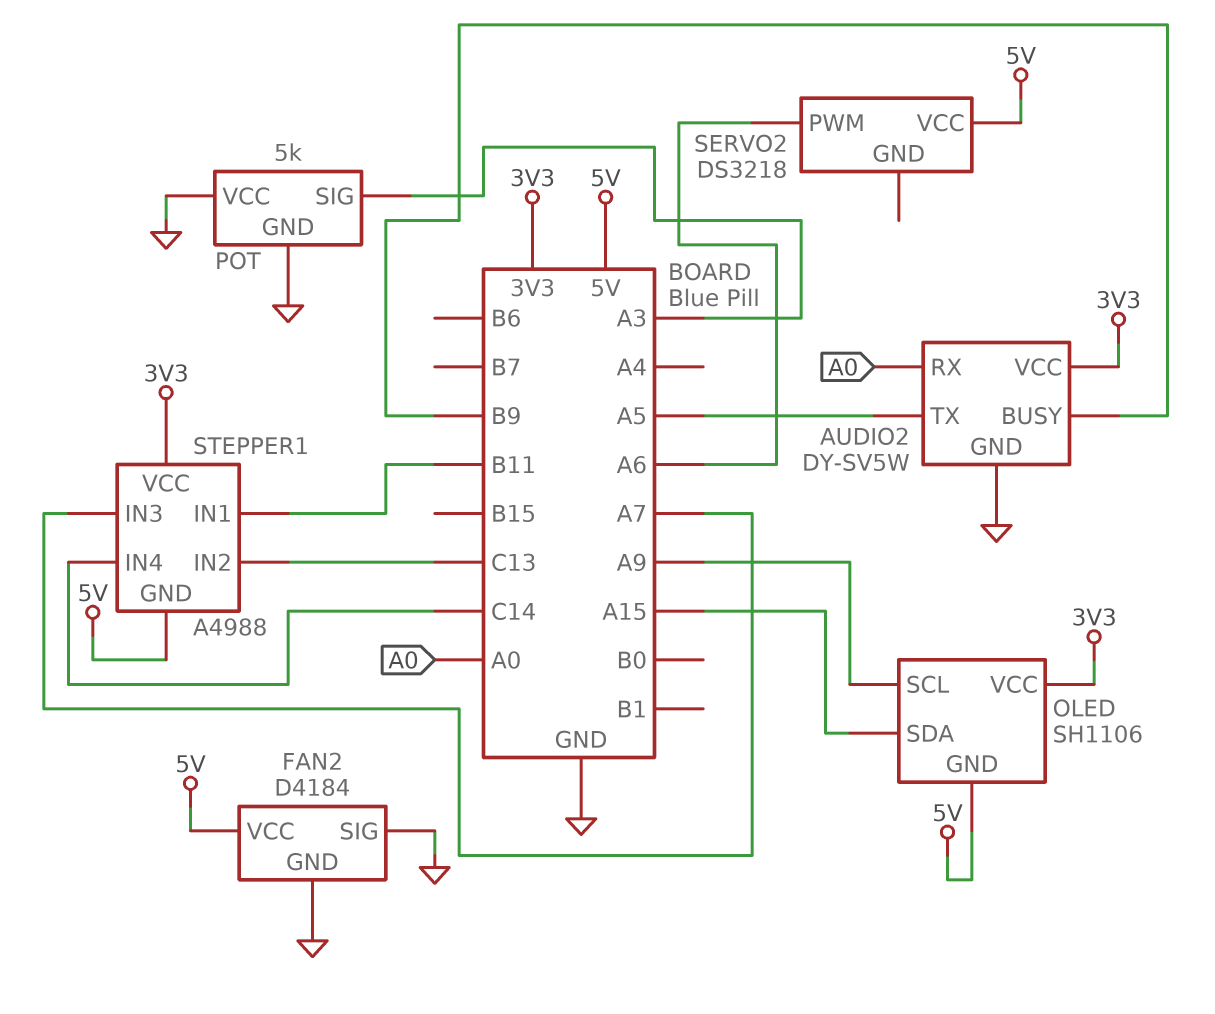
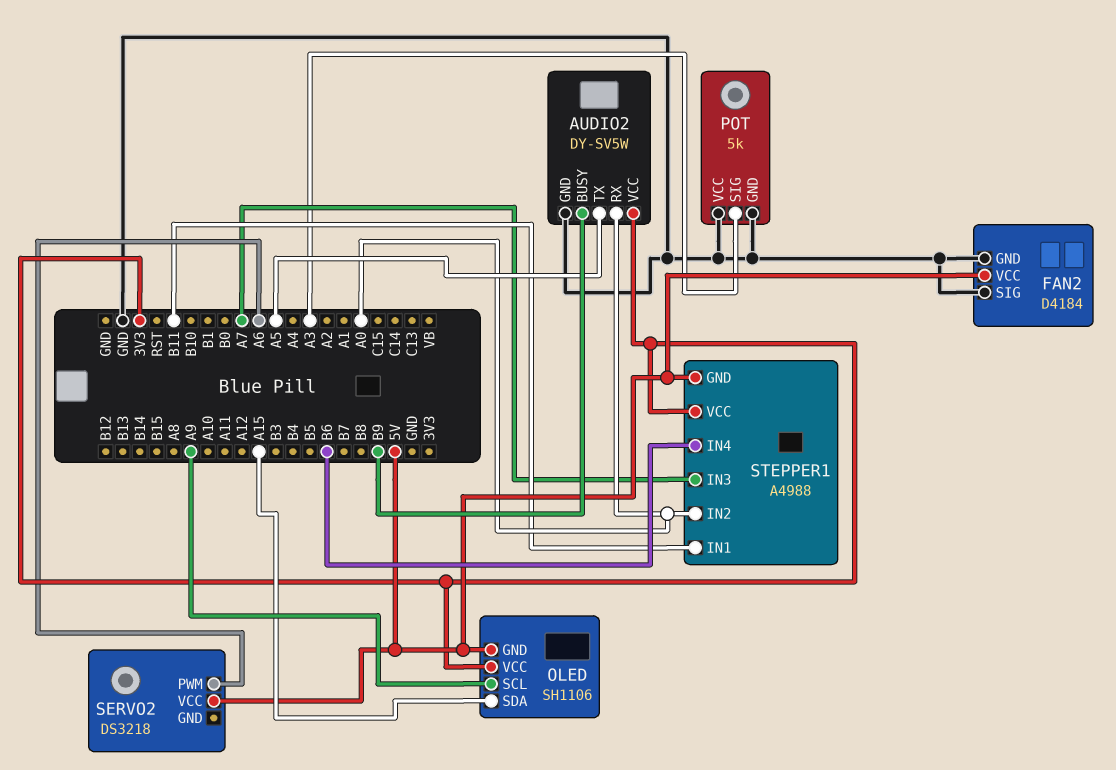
STEPPER1 pin IN2: C13 -> A0
STEPPER1 pin IN4: C14 -> B6

